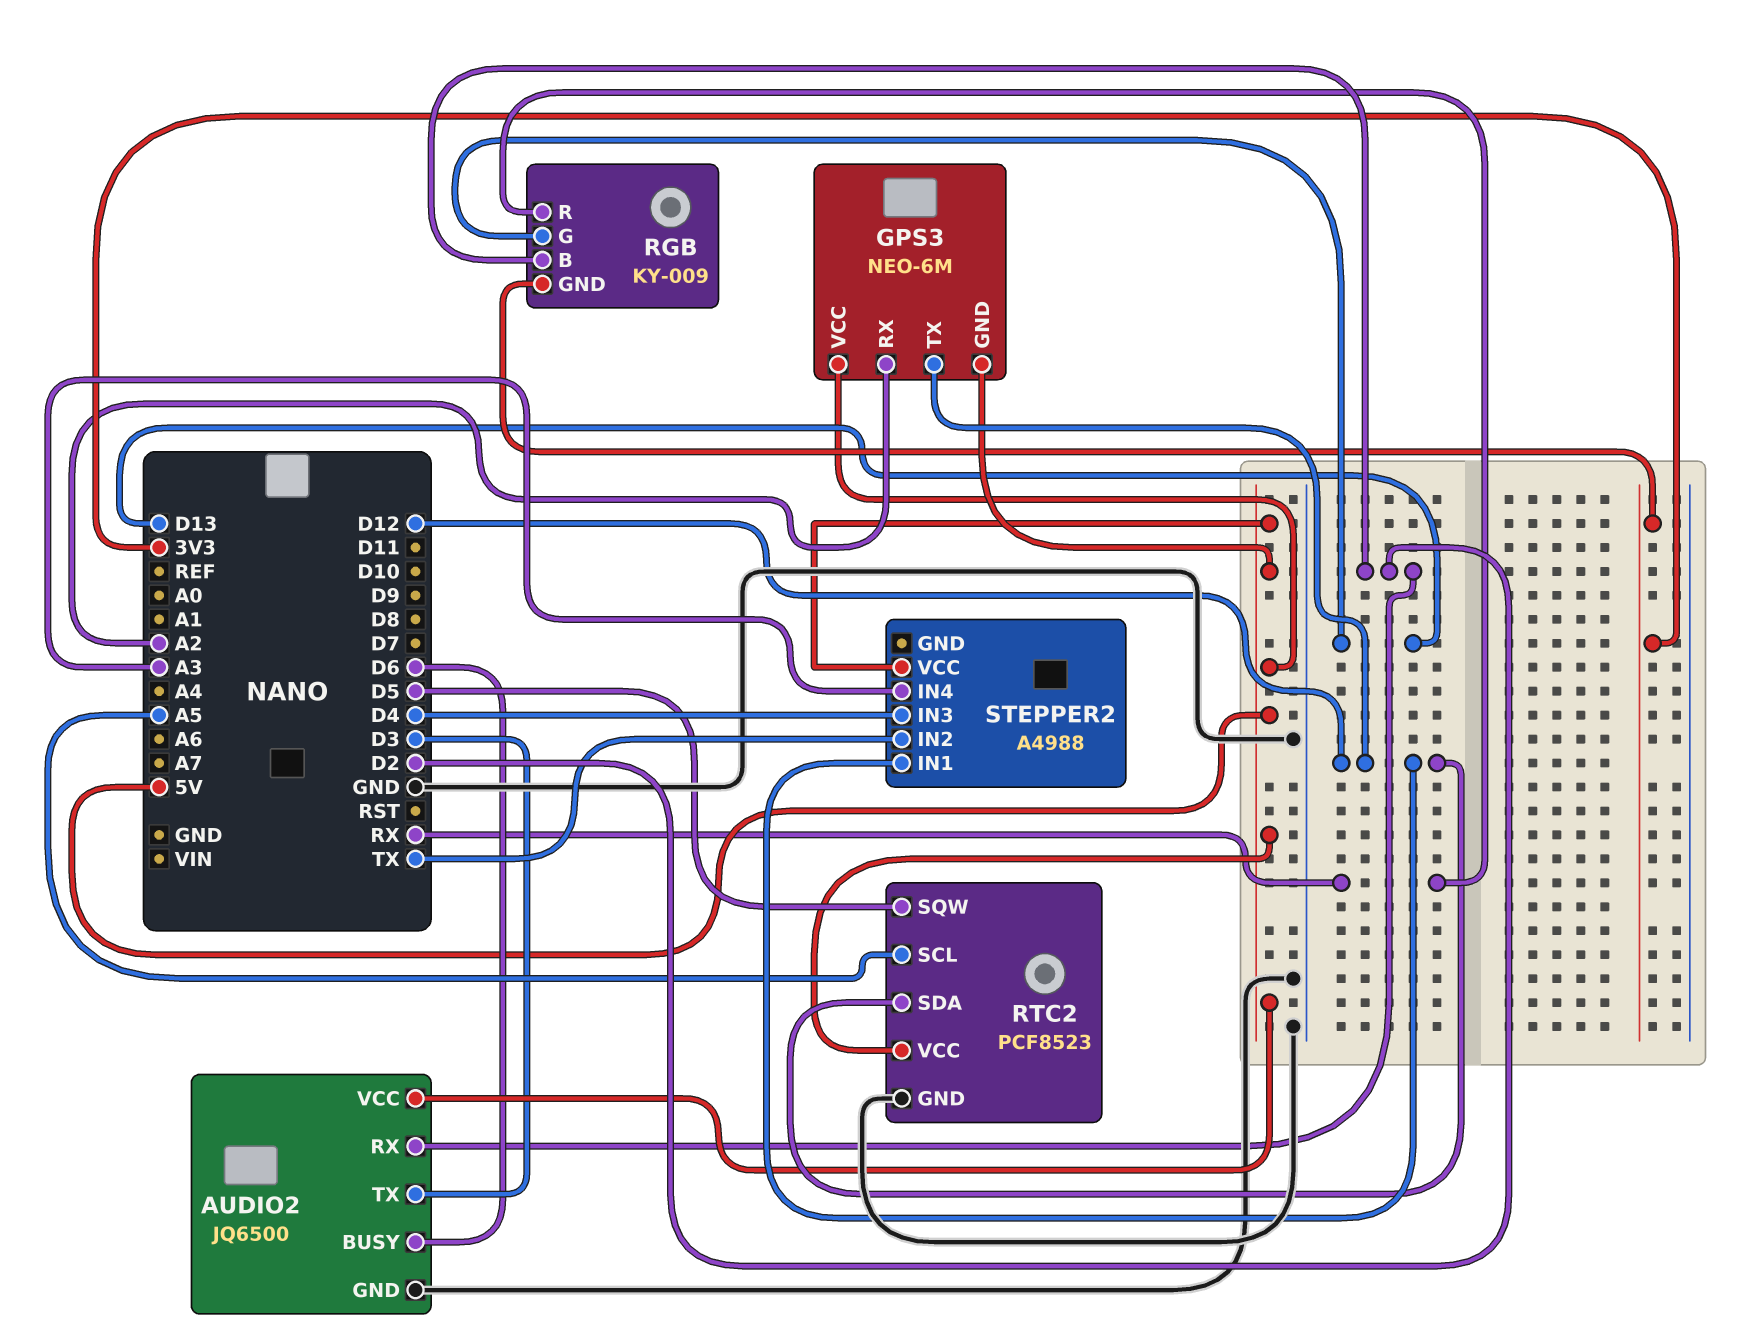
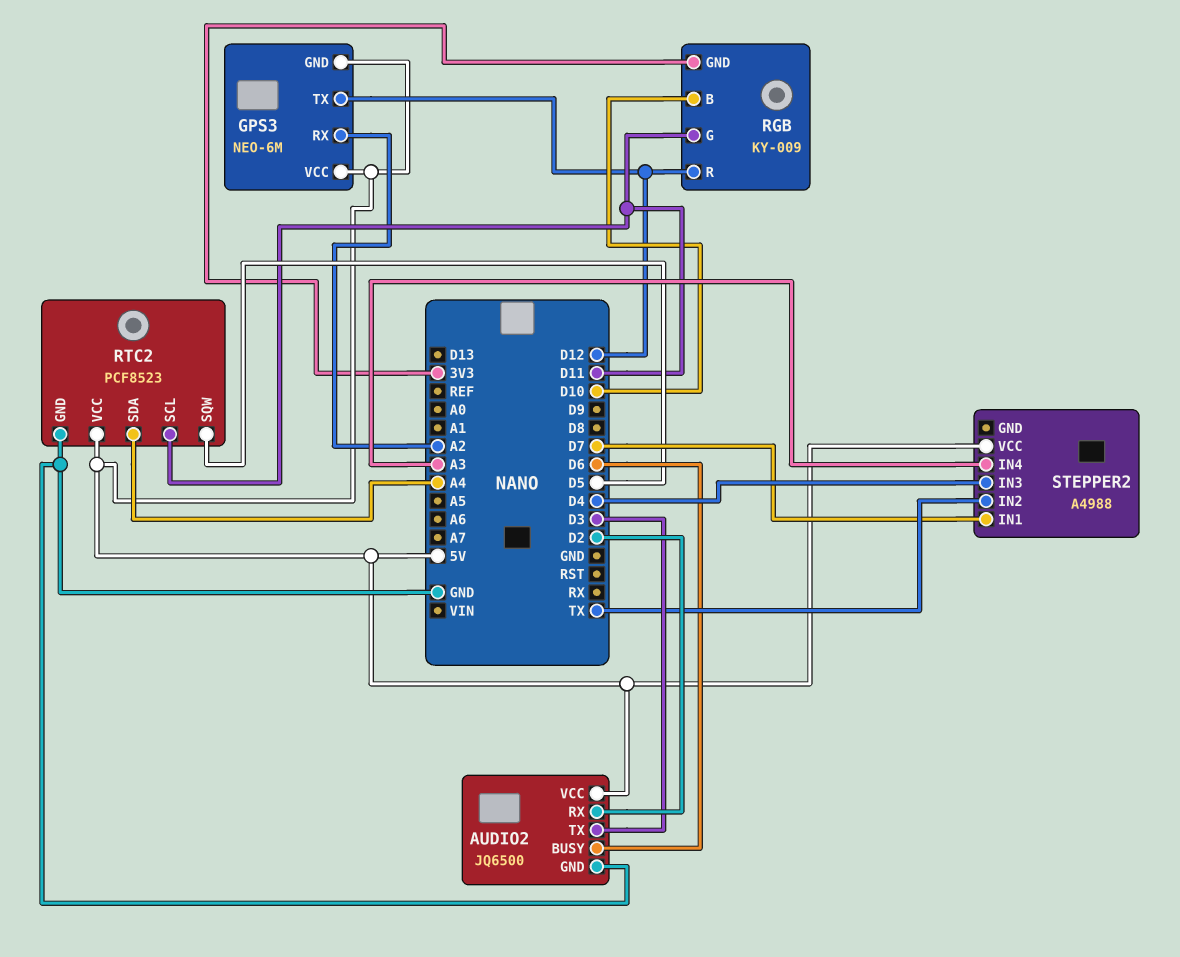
RGB pin B: D2 -> D10
RGB pin G: D13 -> D11
RGB pin R: RX -> D12
RTC2 pin SCL: A5 -> D11
RTC2 pin SDA: D12 -> A4
STEPPER2 pin IN1: D12 -> D7

